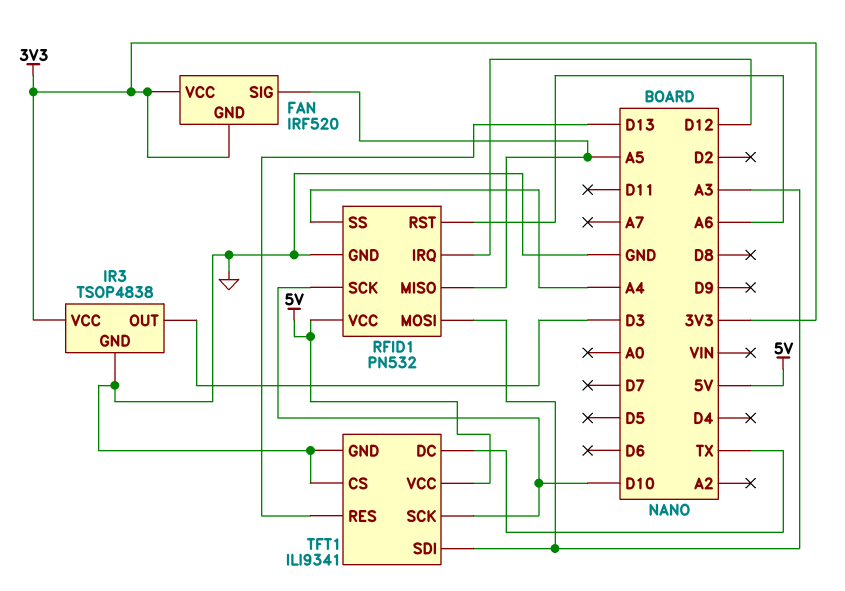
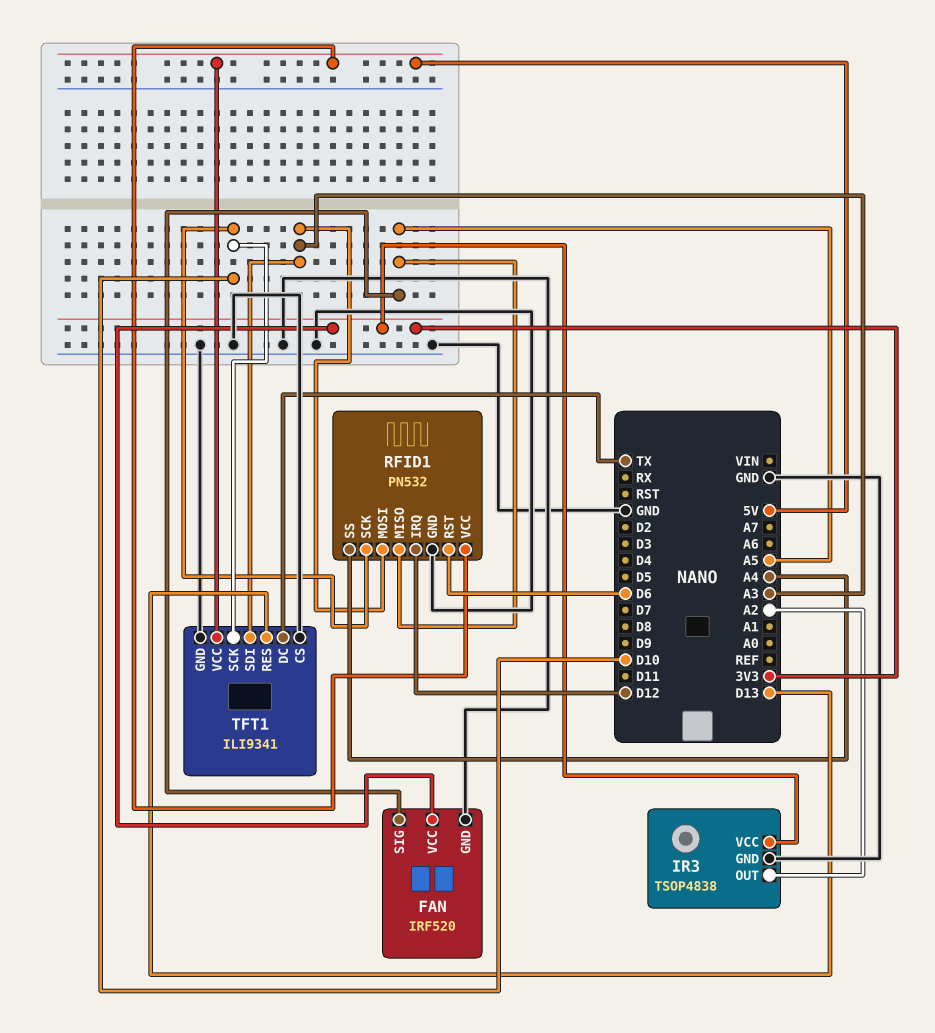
FAN pin GND: 3V3 -> GND
IR3 pin OUT: D3 -> A2
RFID1 pin RST: A6 -> D6

